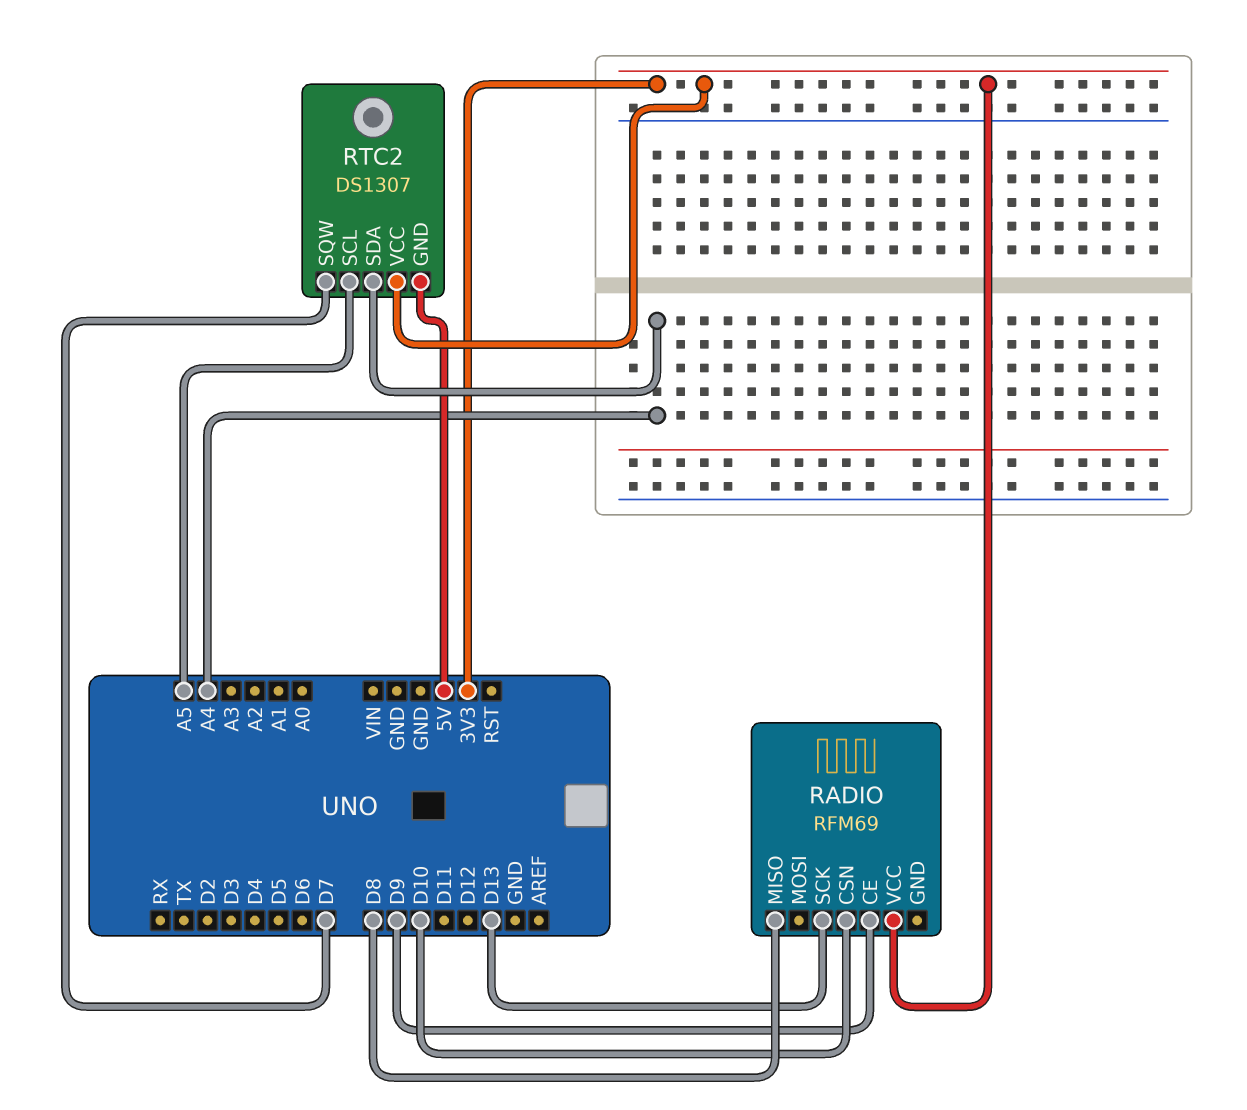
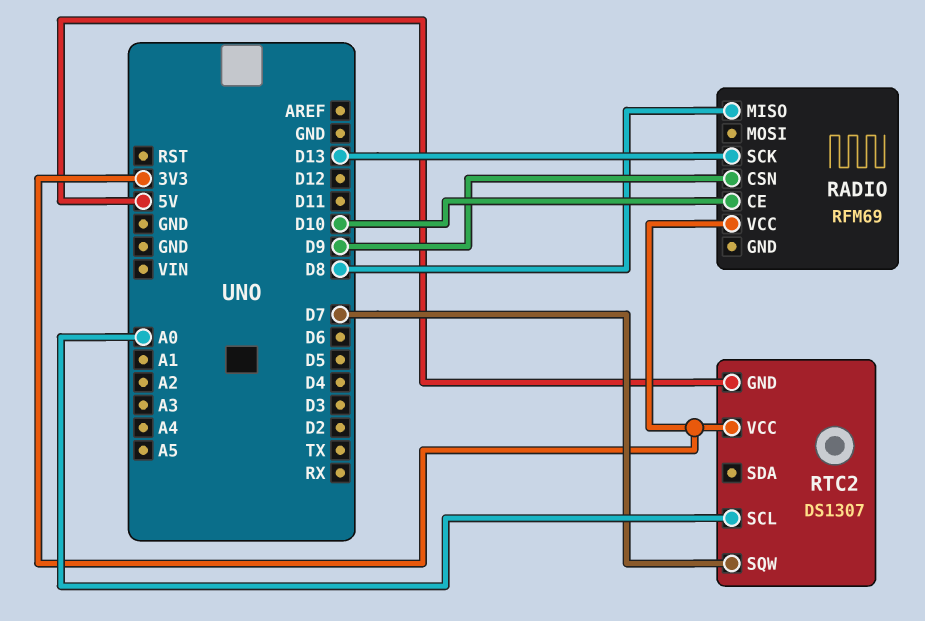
RADIO pin CE: D9 -> D10
RADIO pin CSN: D10 -> D9
RTC2 pin SCL: A5 -> A0
RTC2 pin SDA: A4 -> none

